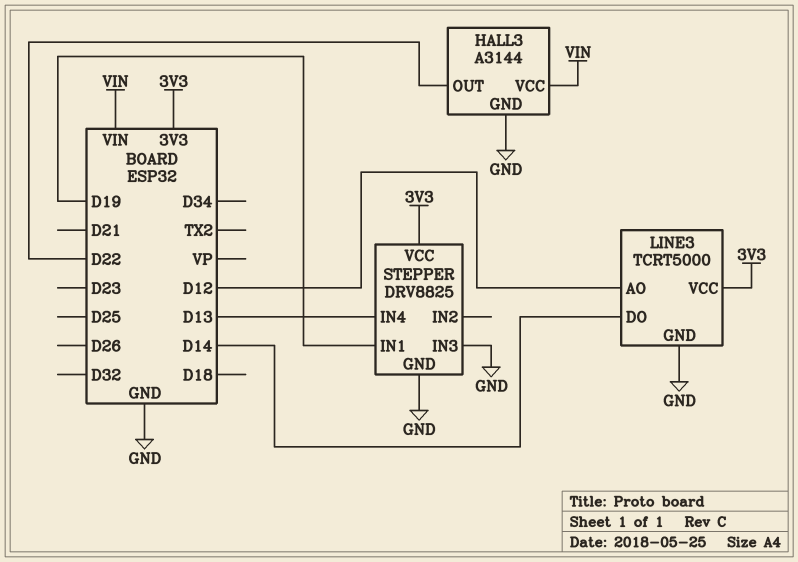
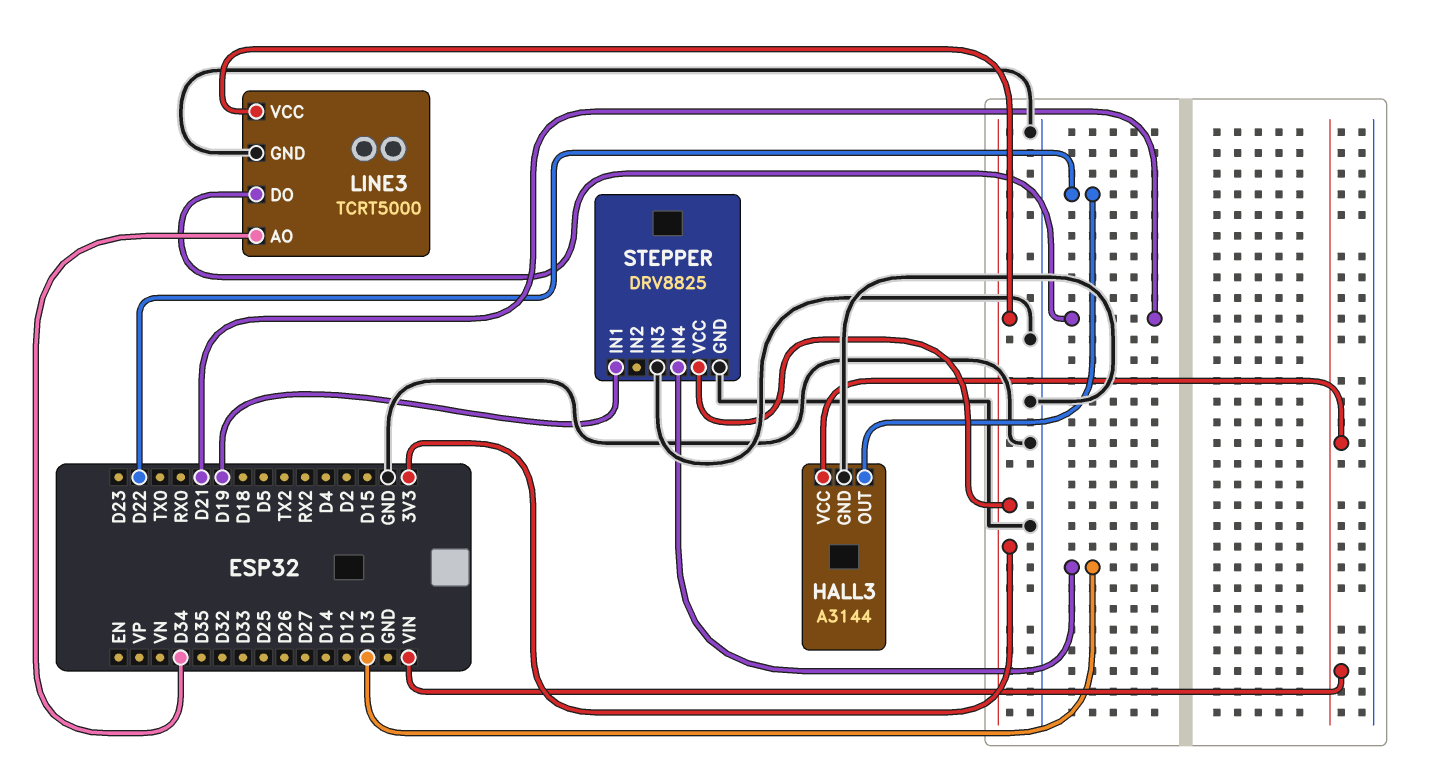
LINE3 pin AO: D12 -> D34
LINE3 pin DO: D14 -> D21

